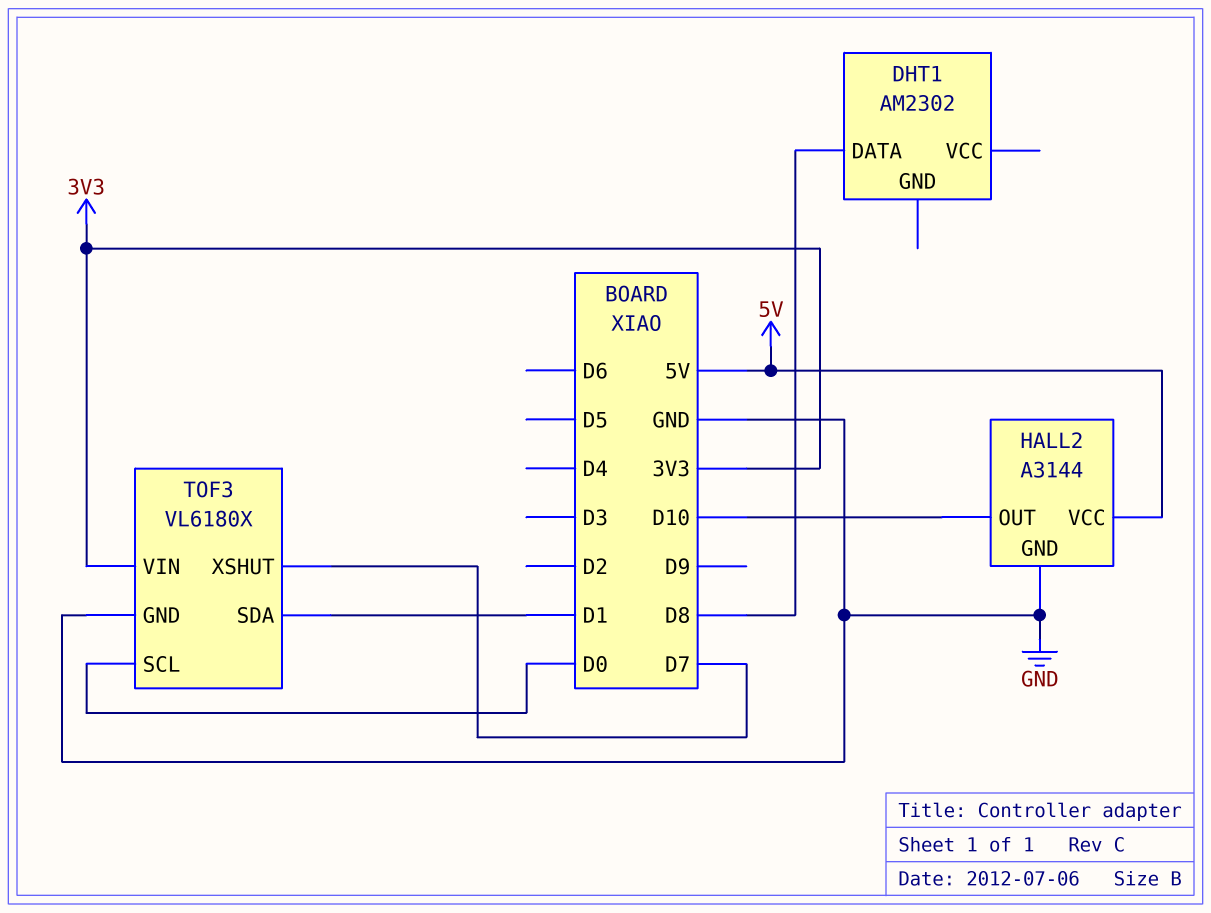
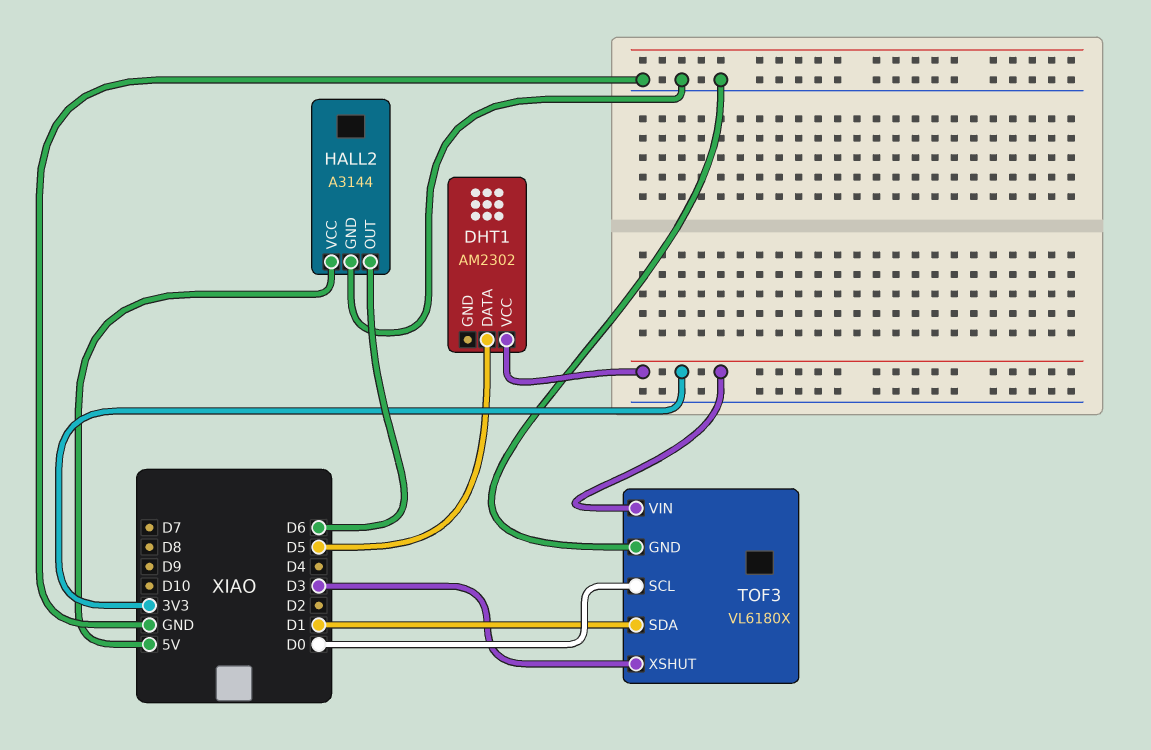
DHT1 pin DATA: D8 -> D5
DHT1 pin VCC: none -> 3V3
HALL2 pin OUT: D10 -> D6
TOF3 pin XSHUT: D7 -> D3

